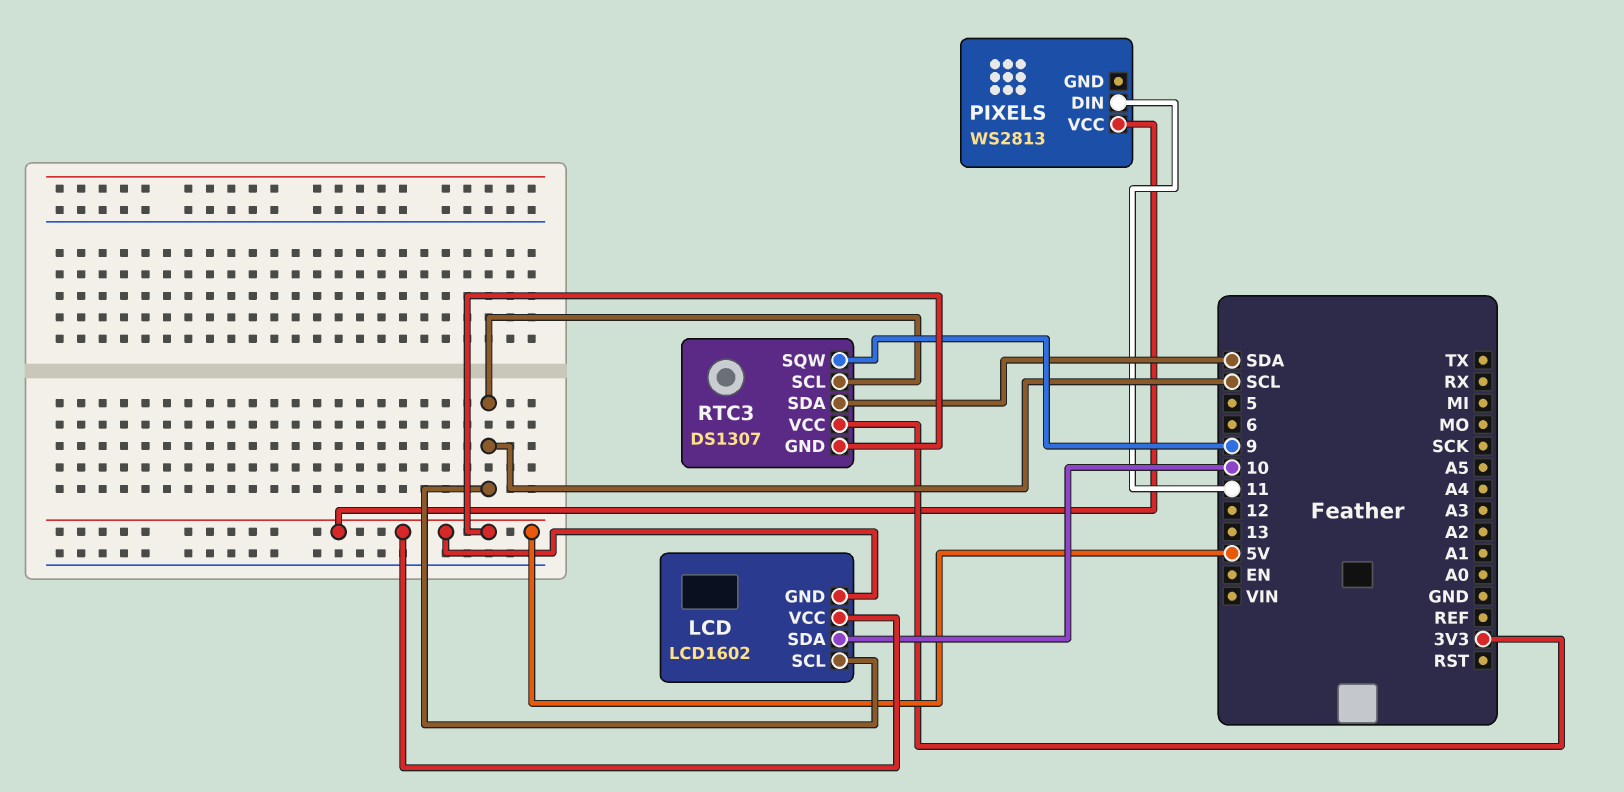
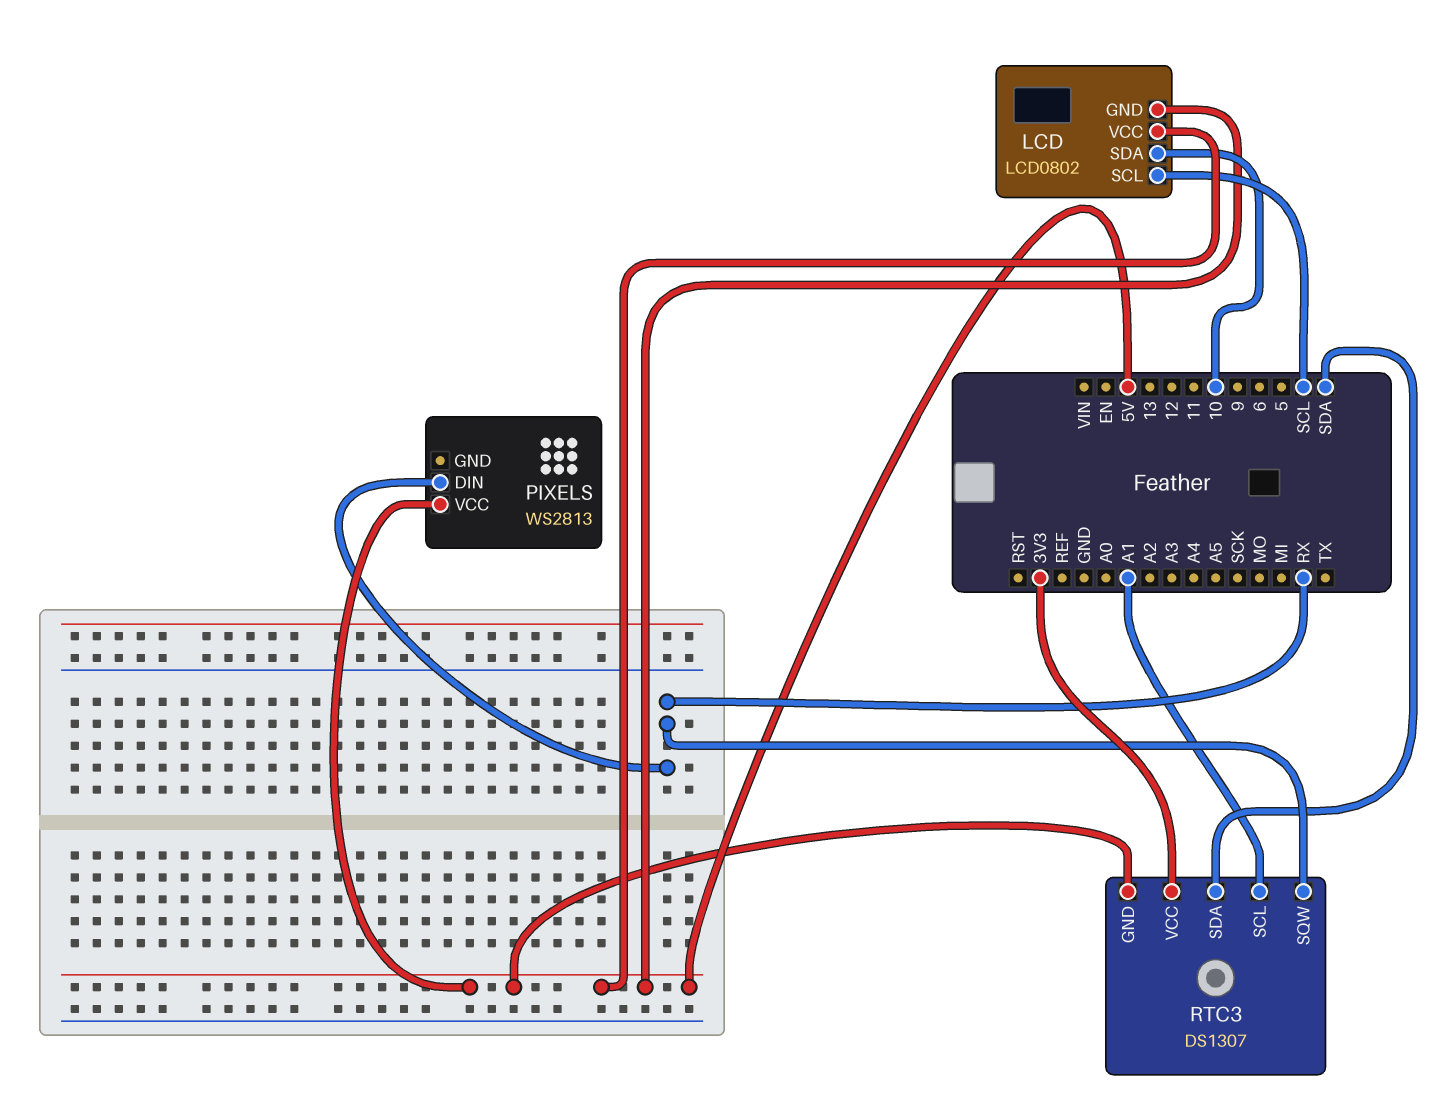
LCD: LCD1602 -> LCD0802
PIXELS pin DIN: 11 -> RX
RTC3 pin SCL: SCL -> A1
RTC3 pin SQW: 9 -> RX

